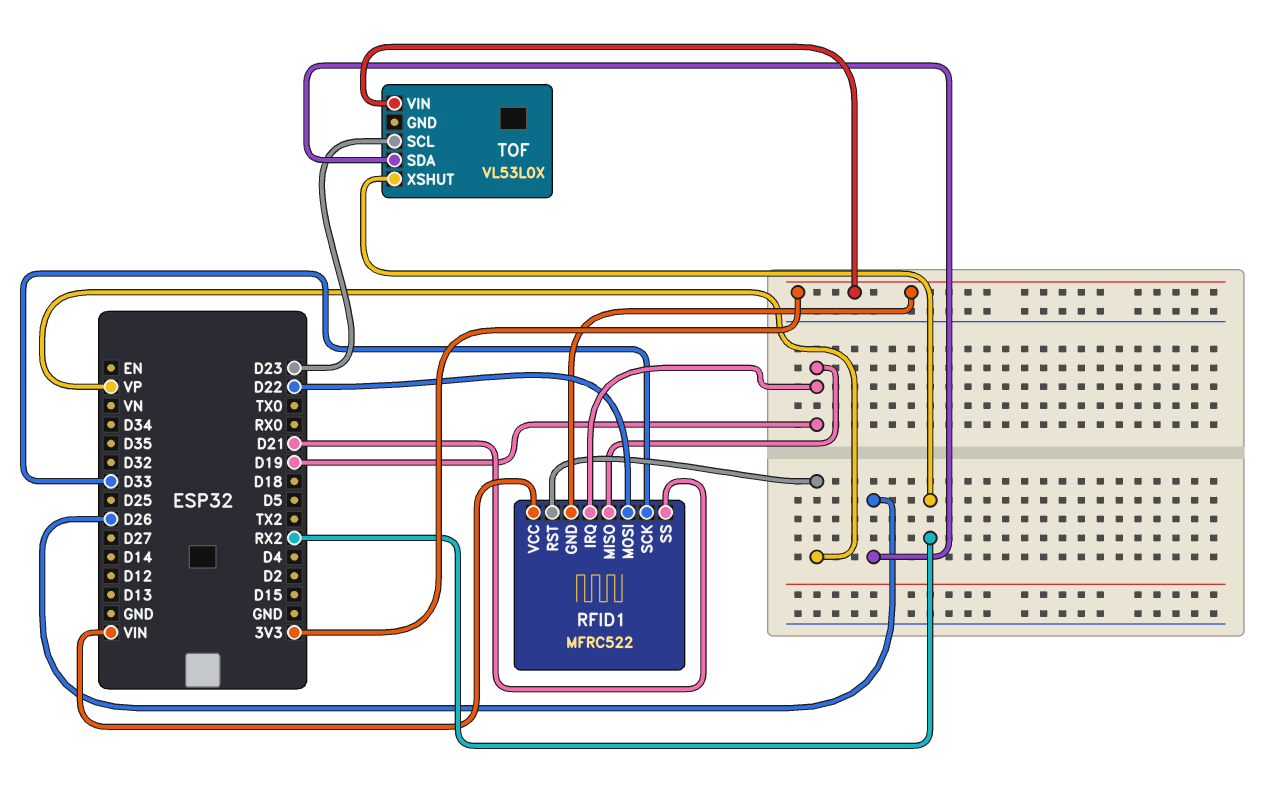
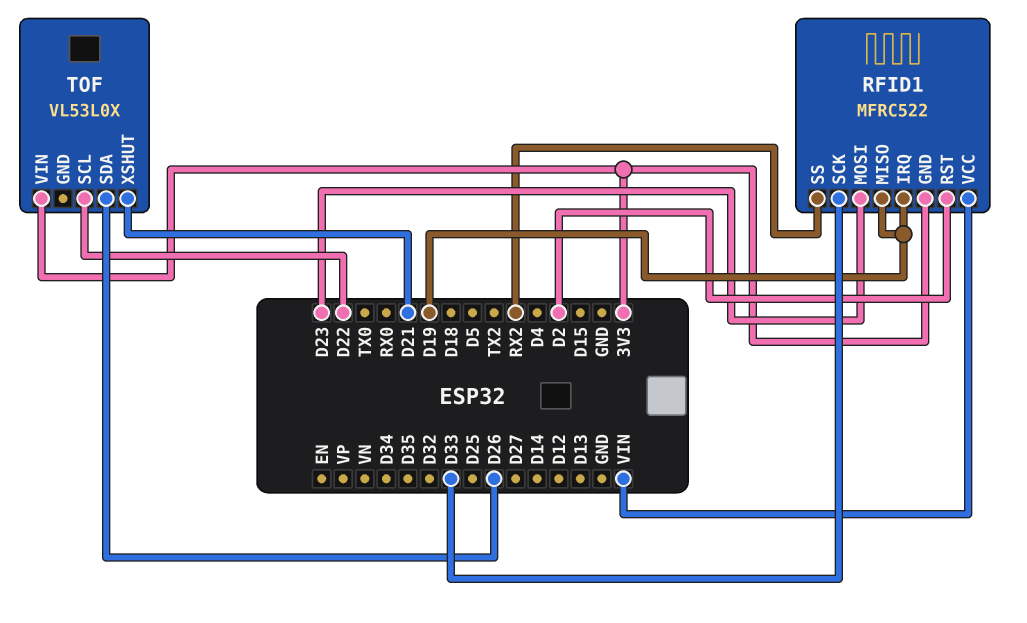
RFID1 pin MOSI: D22 -> D23
RFID1 pin RST: VP -> D2
RFID1 pin SS: D21 -> RX2
TOF pin SCL: D23 -> D22
TOF pin XSHUT: RX2 -> D21

